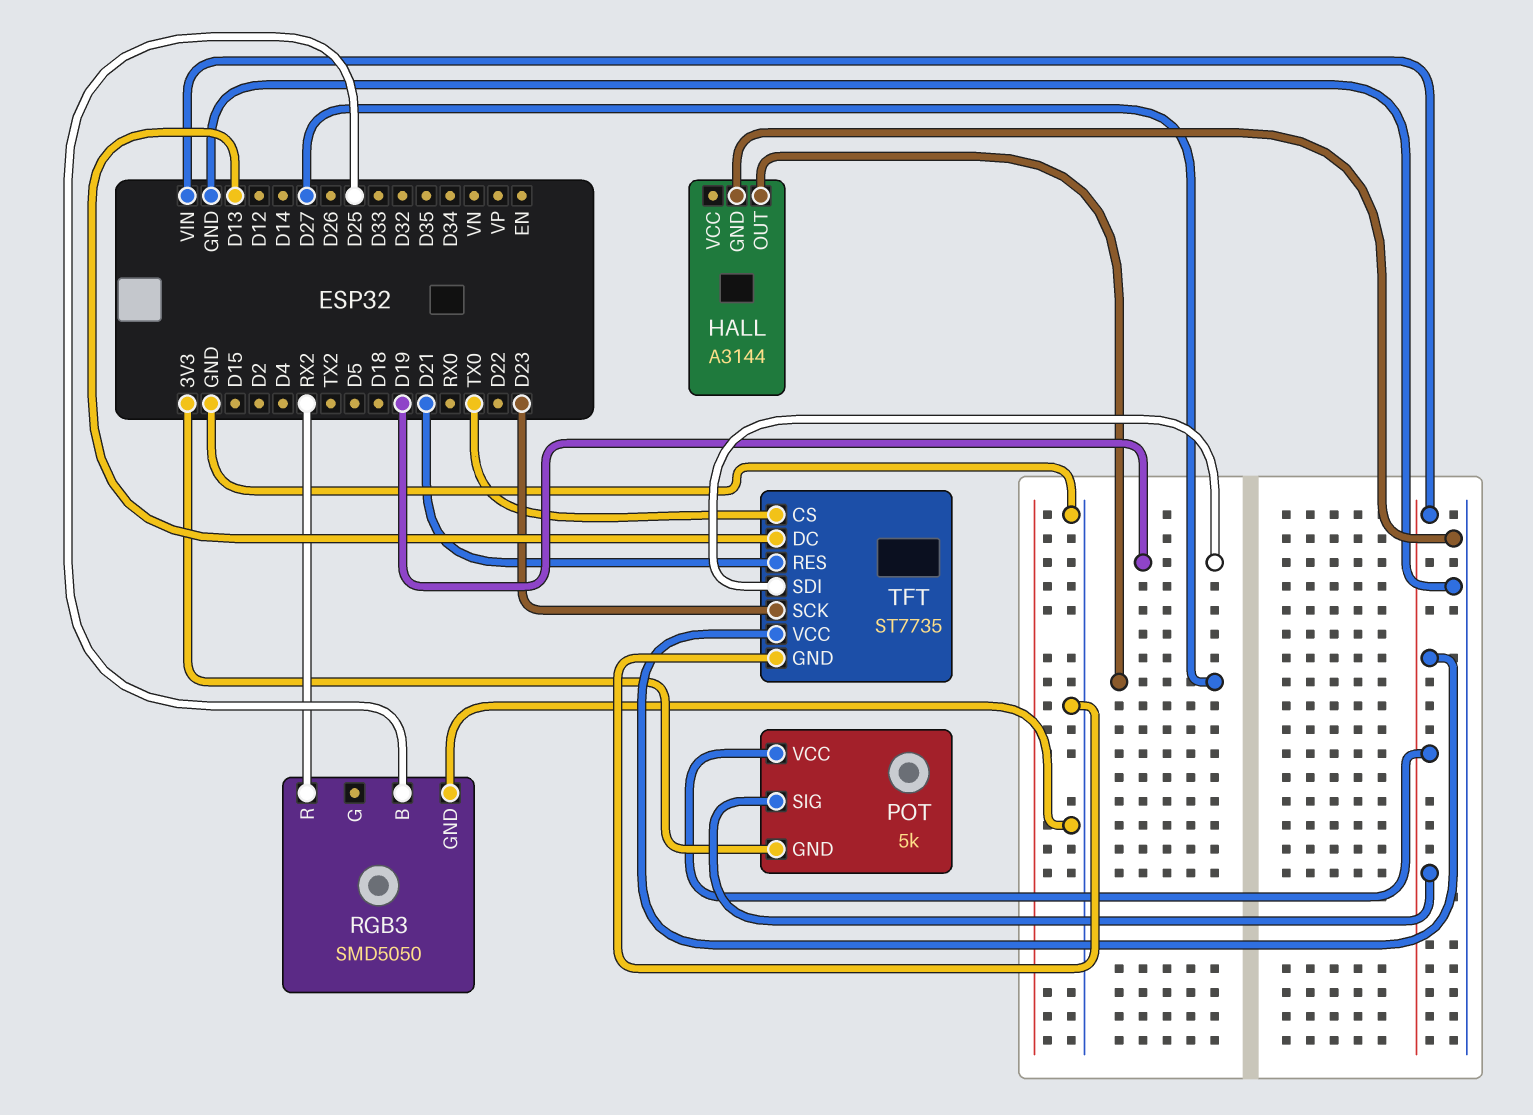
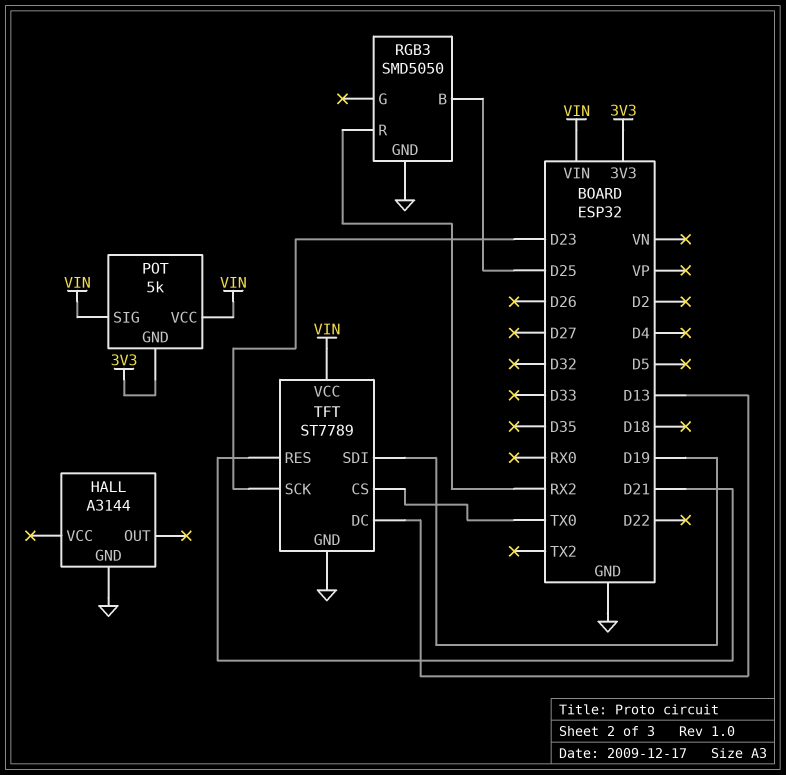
HALL pin OUT: D27 -> none
TFT: ST7735 -> ST7789

